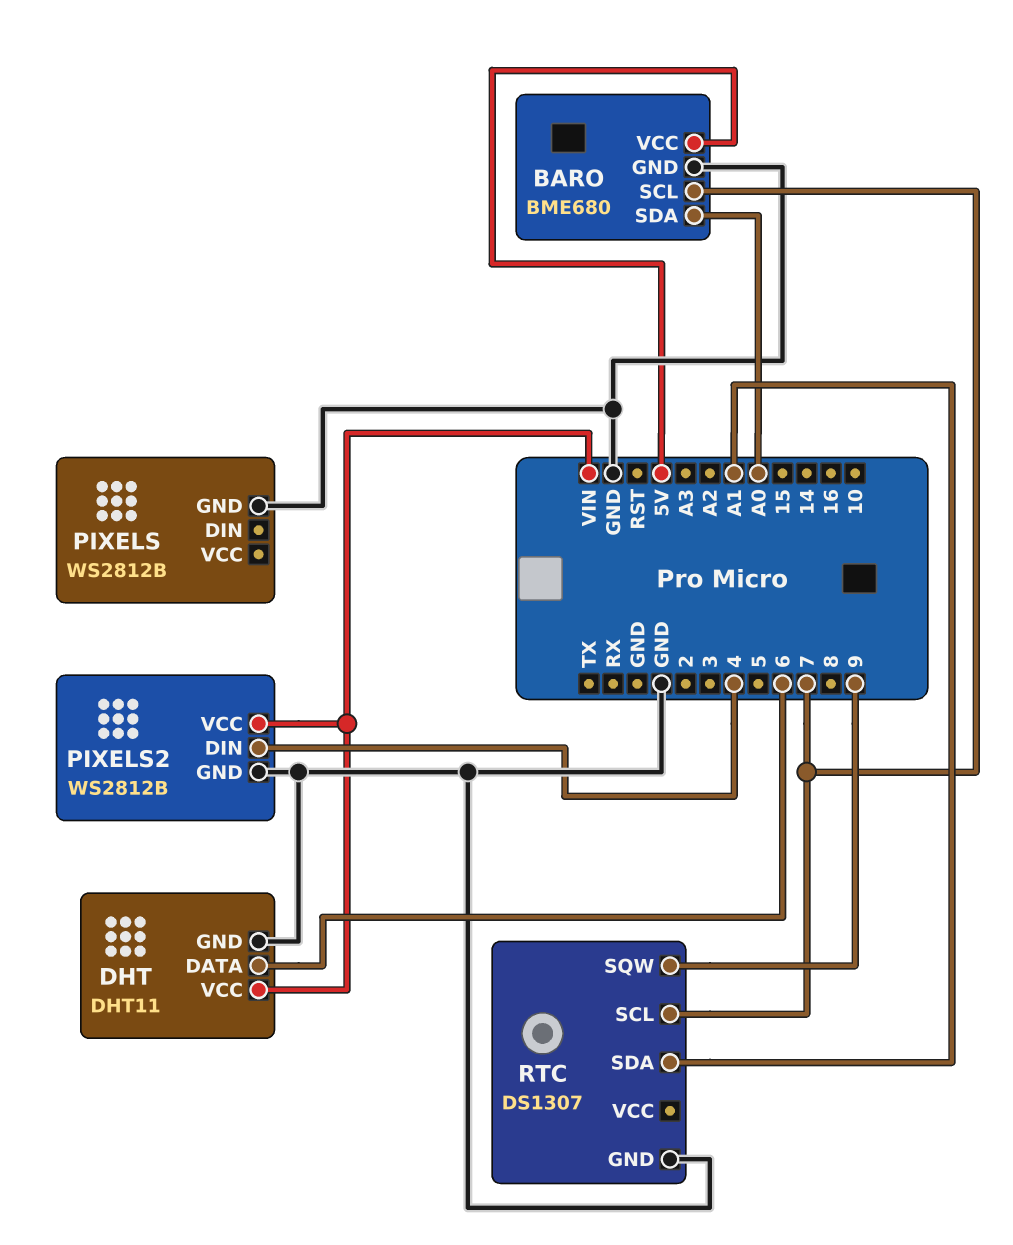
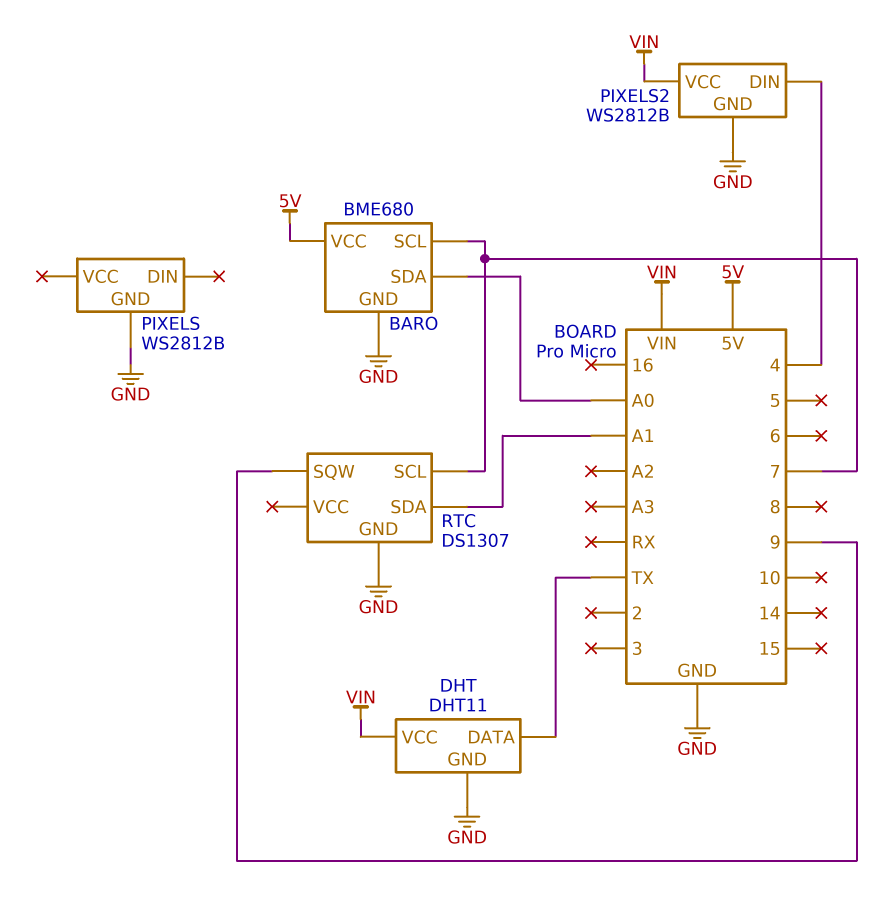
DHT pin DATA: 6 -> TX

